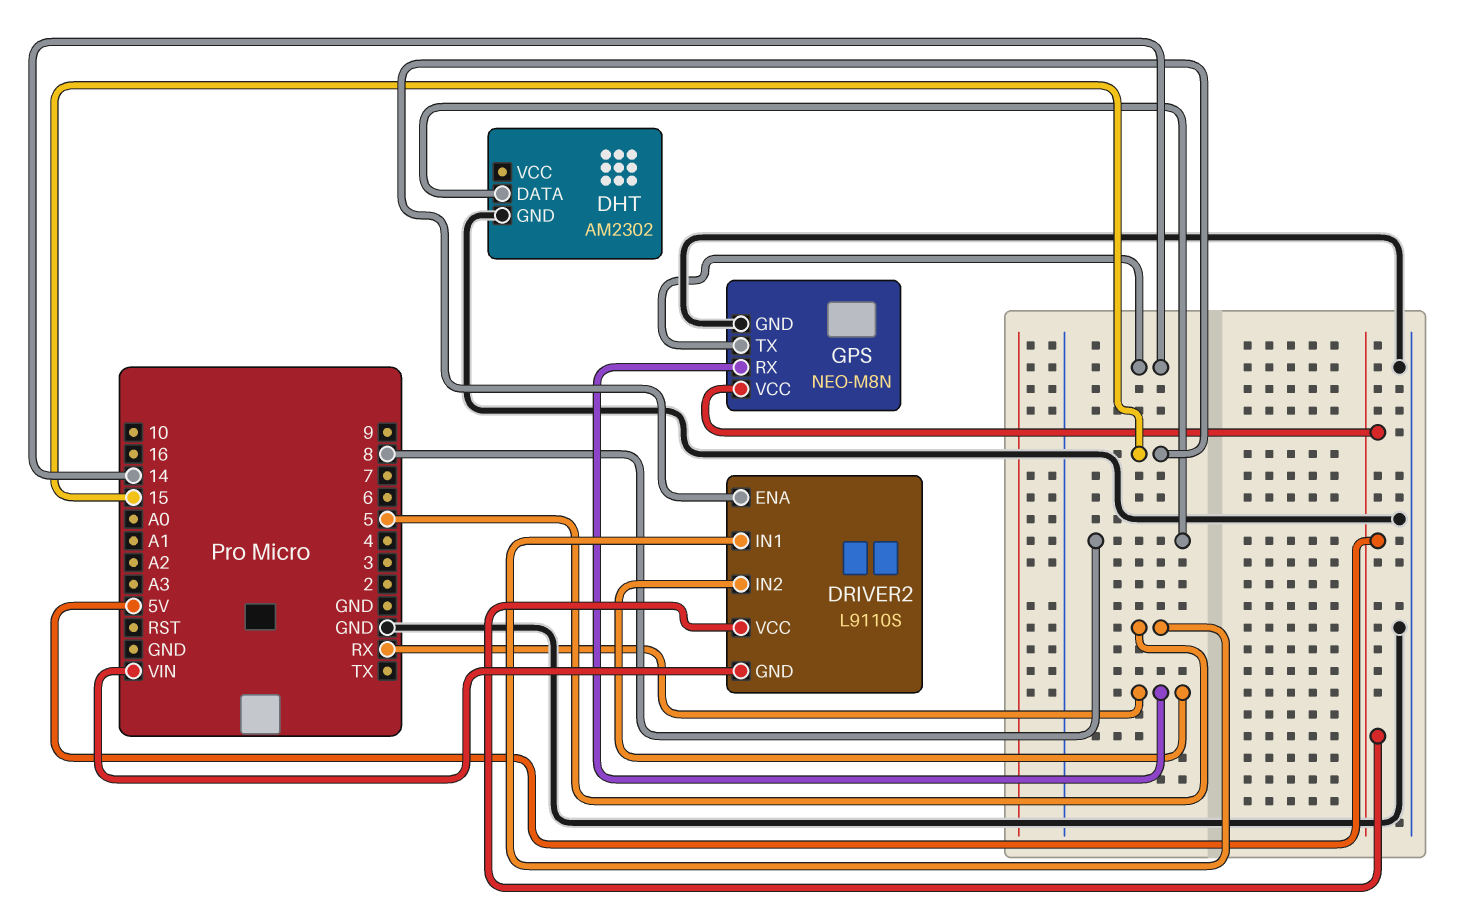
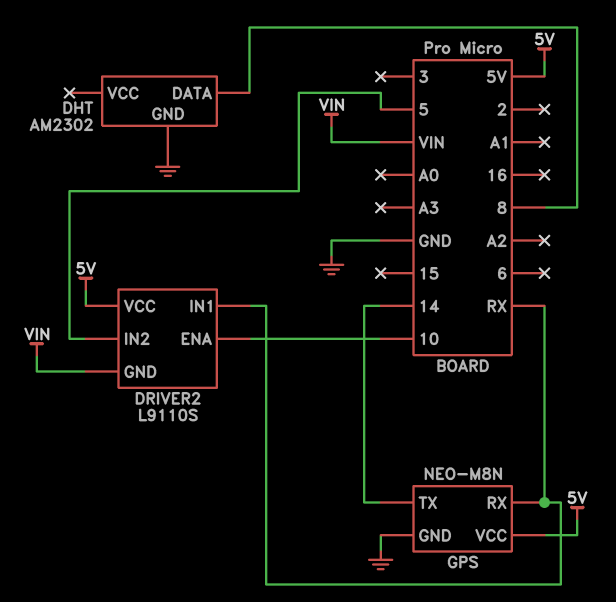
DRIVER2 pin ENA: 15 -> 10
DRIVER2 pin IN1: 5 -> RX
DRIVER2 pin IN2: RX -> 5

